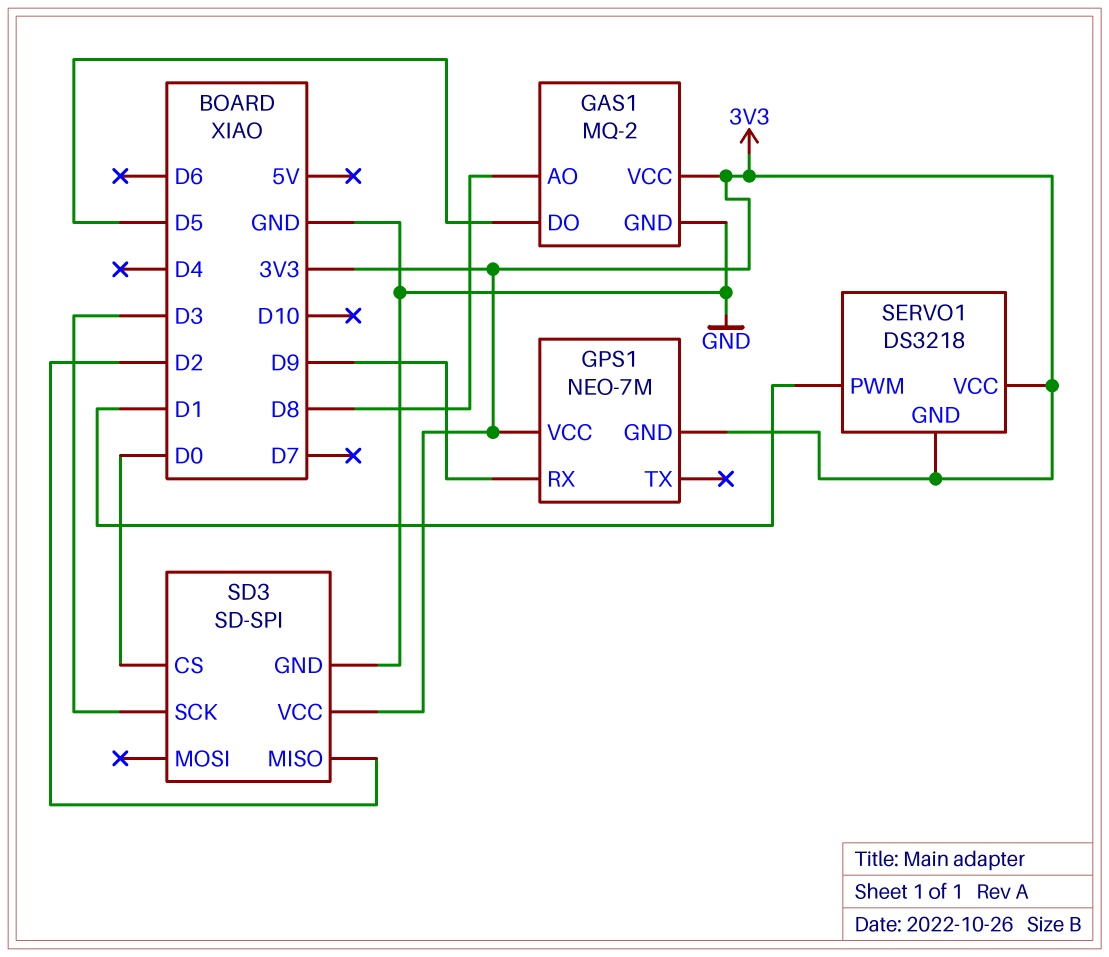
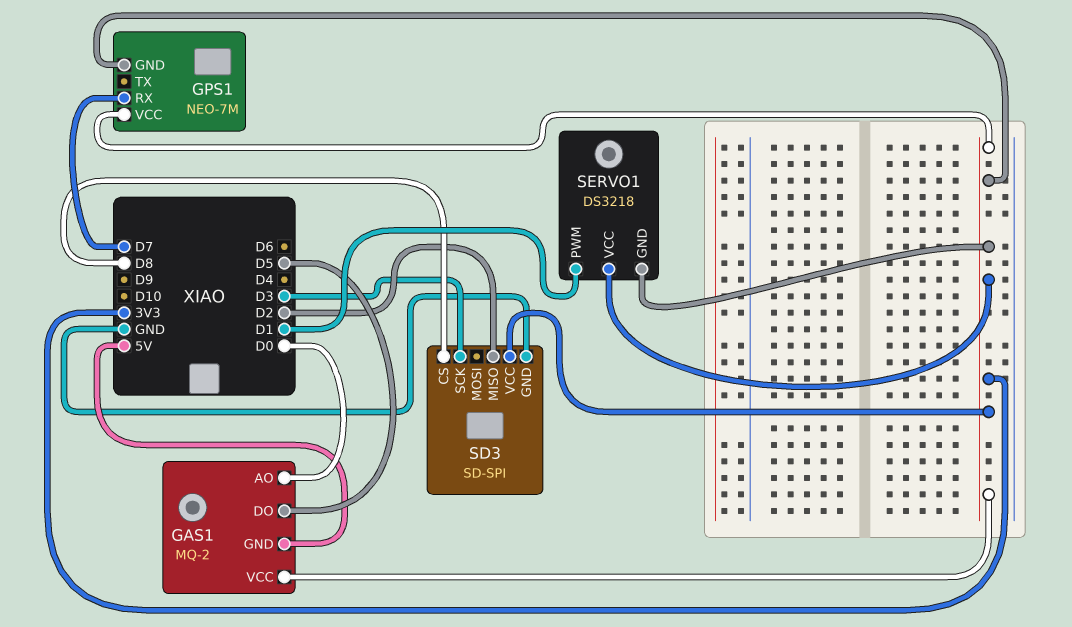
GAS1 pin AO: D8 -> D0
GAS1 pin GND: GND -> 5V
GPS1 pin RX: D9 -> D7
SD3 pin CS: D0 -> D8

